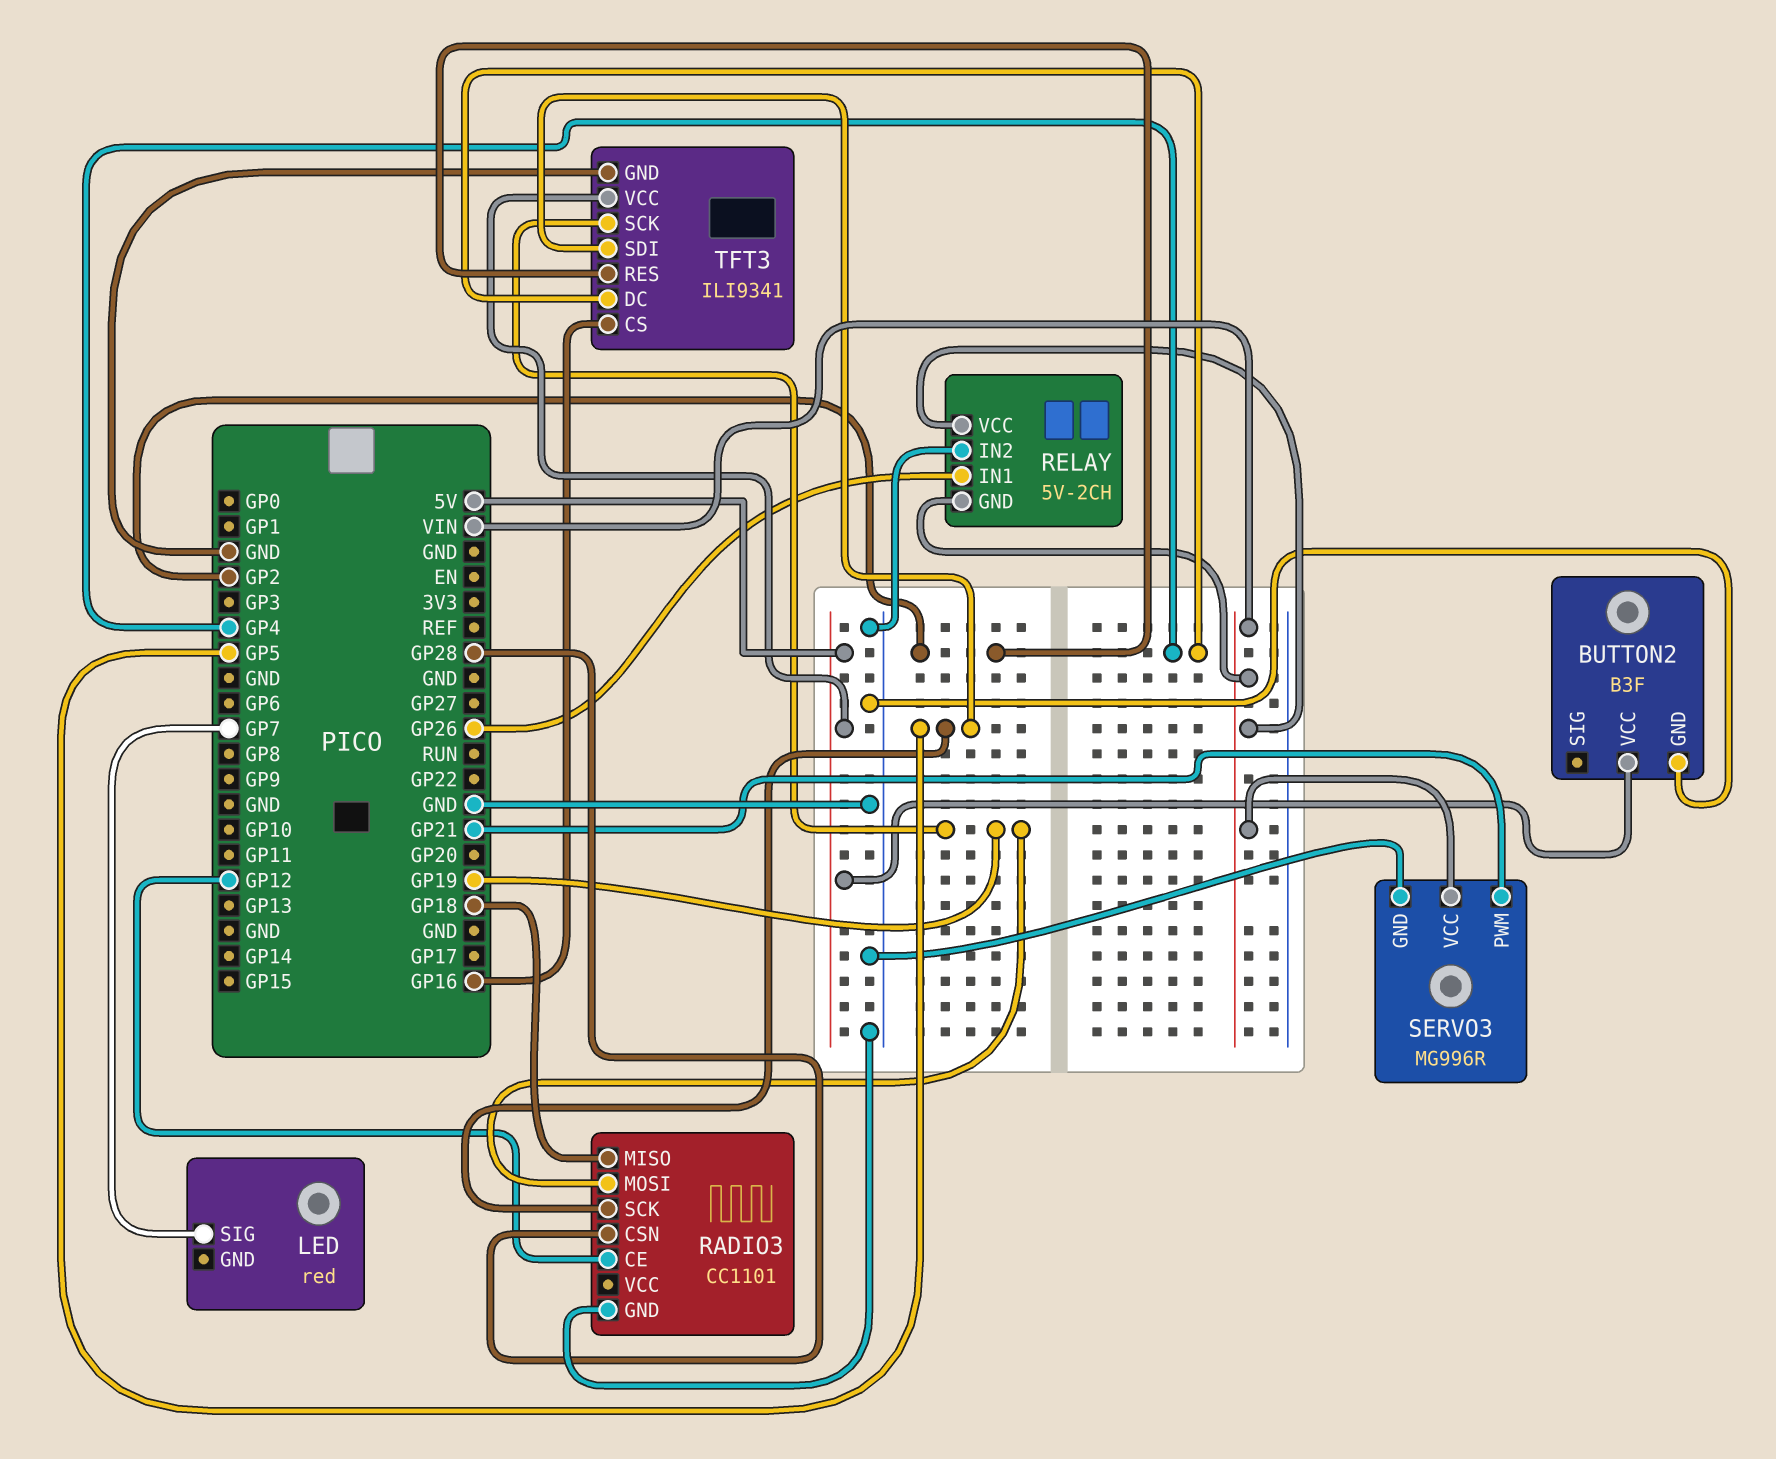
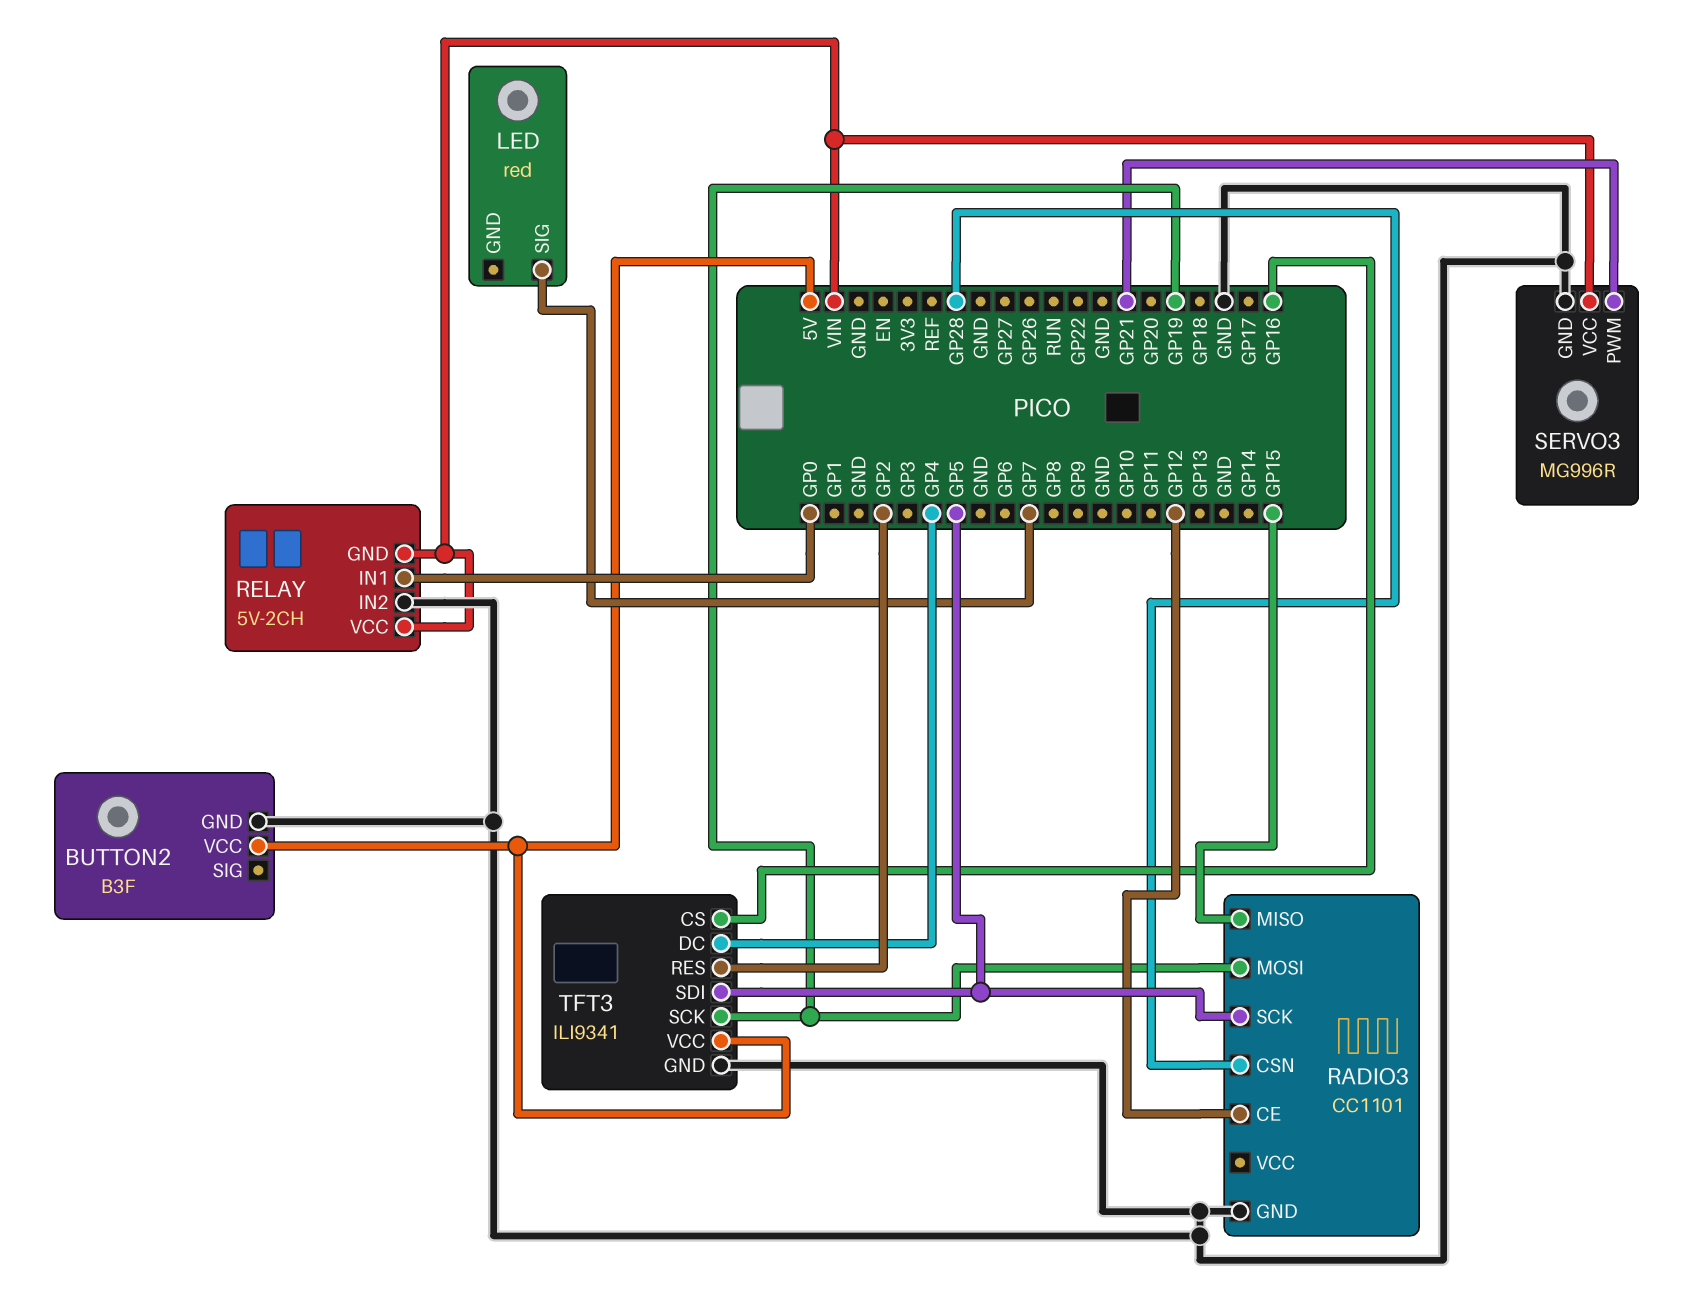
RADIO3 pin MISO: GP18 -> GP15
RELAY pin IN1: GP26 -> GP0

